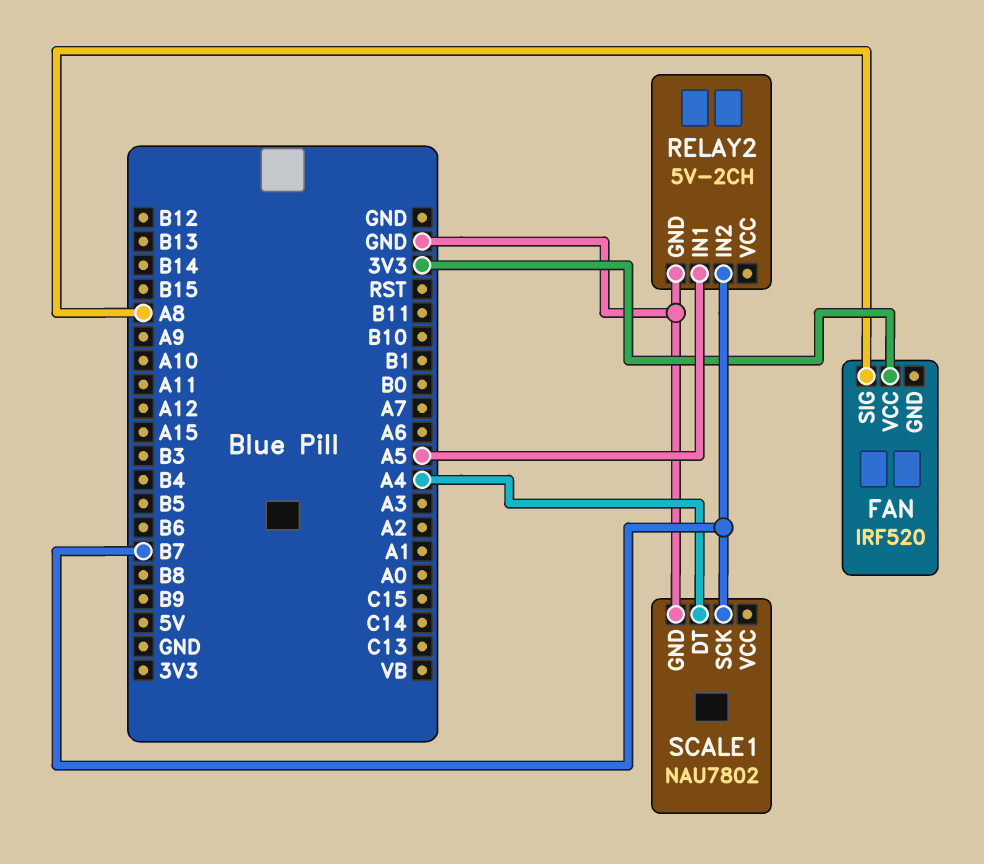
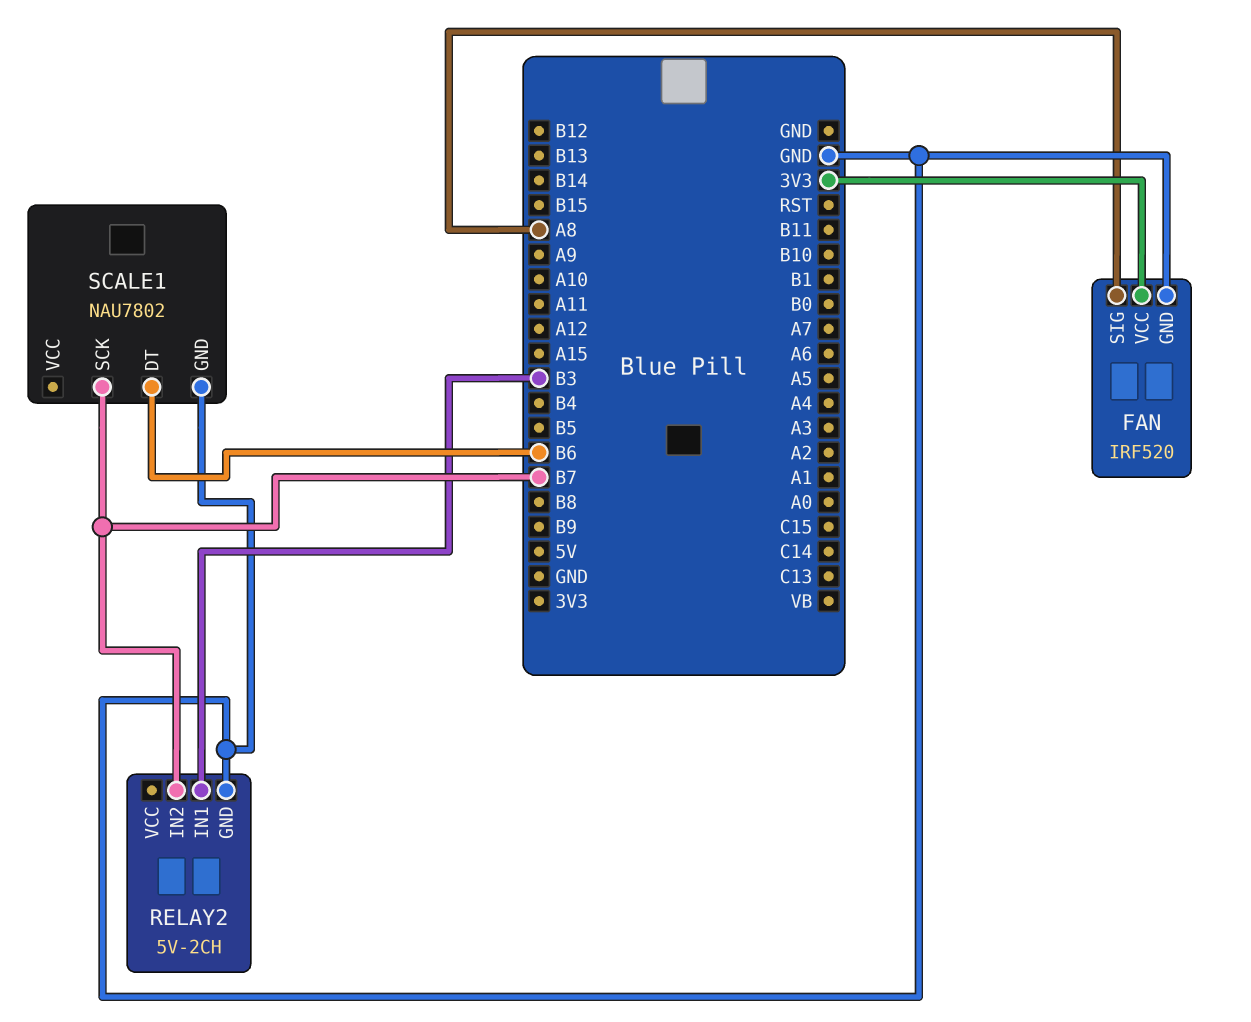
FAN pin GND: none -> GND
RELAY2 pin IN1: A5 -> B3
SCALE1 pin DT: A4 -> B6

